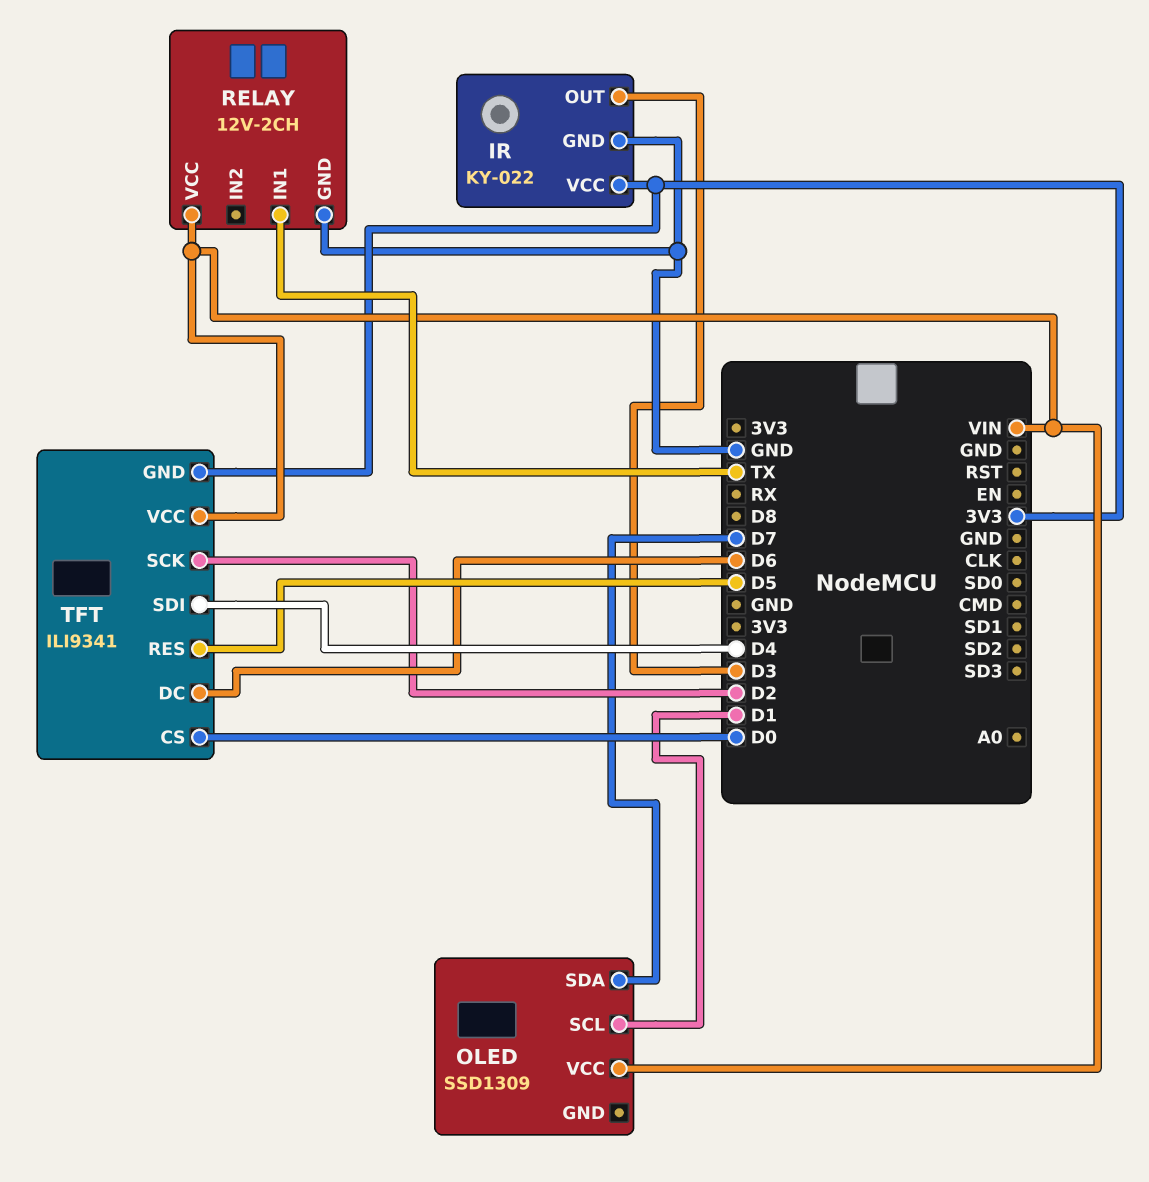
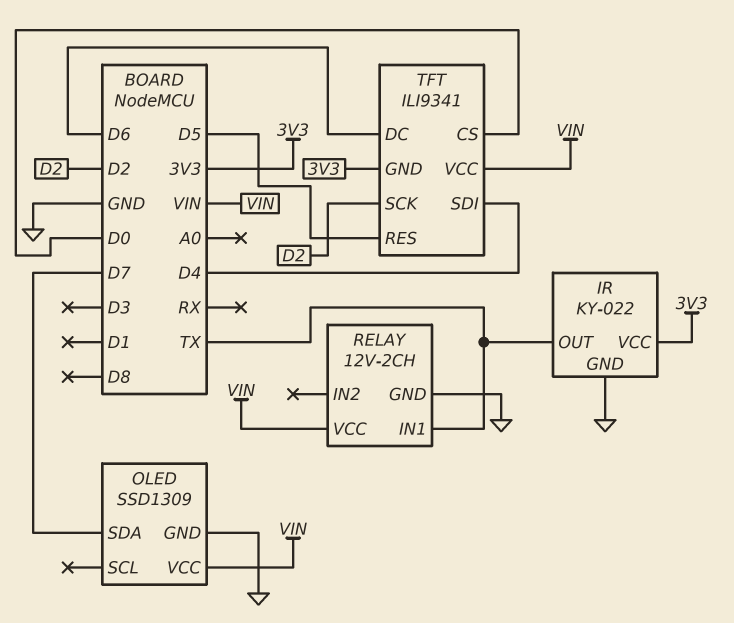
IR pin OUT: D3 -> TX
OLED pin GND: none -> GND
OLED pin SCL: D1 -> none

